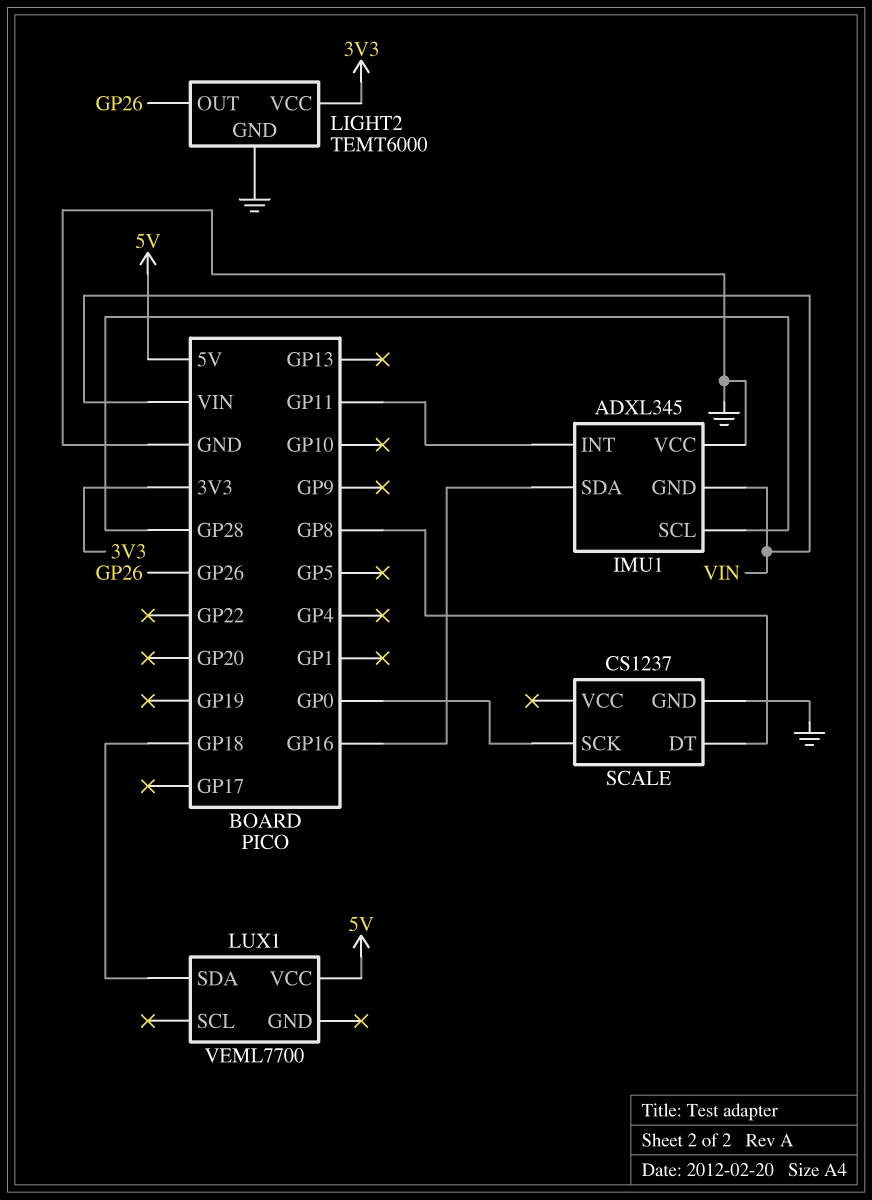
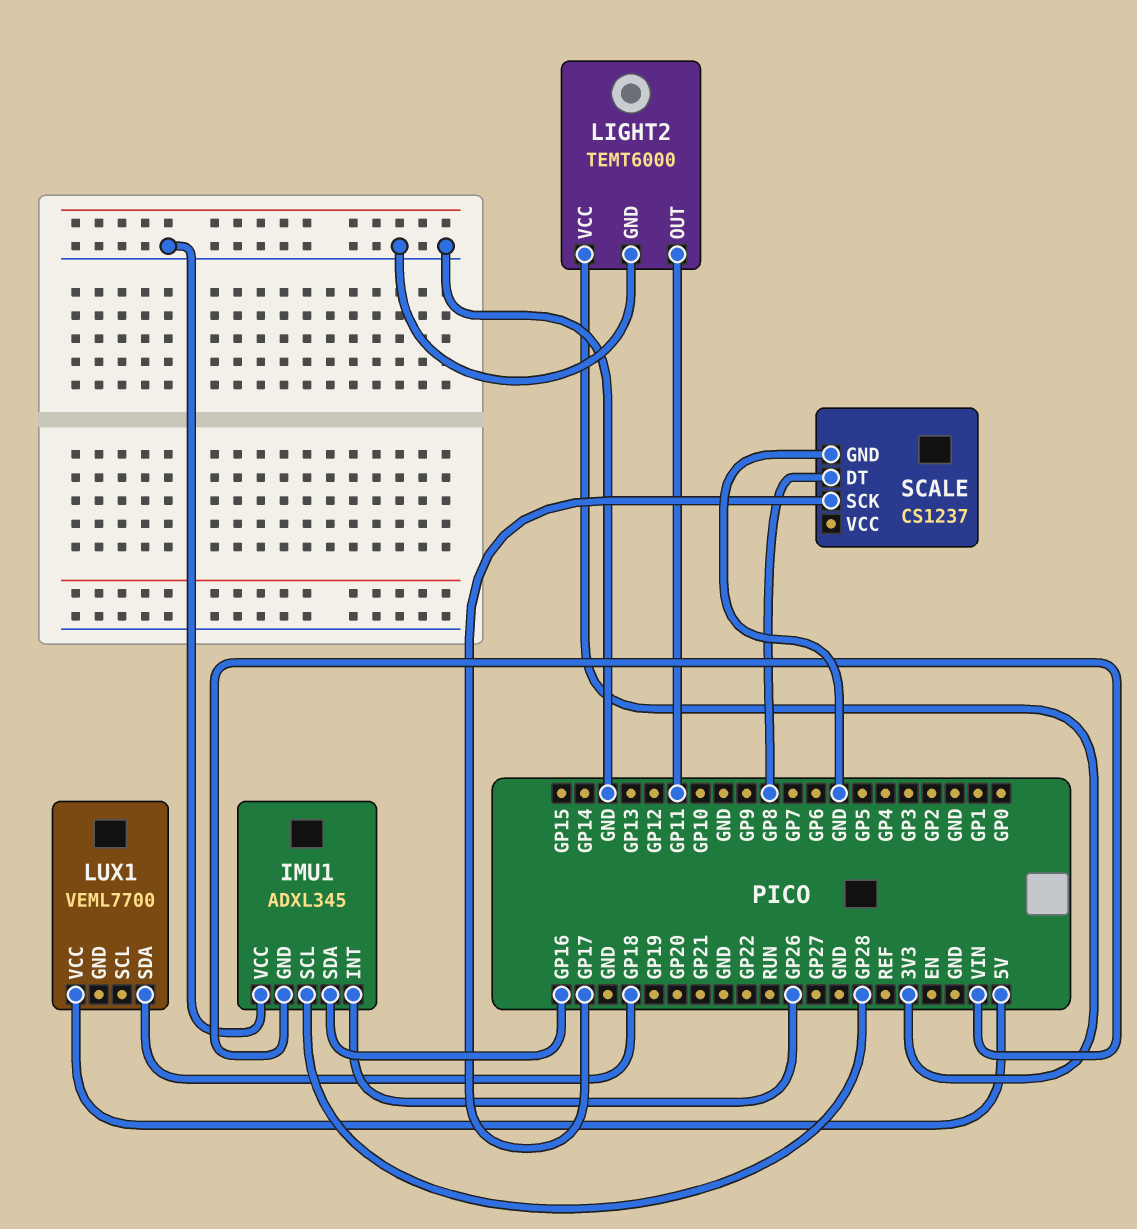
IMU1 pin INT: GP11 -> GP26
LIGHT2 pin OUT: GP26 -> GP11
SCALE pin SCK: GP0 -> GP17

